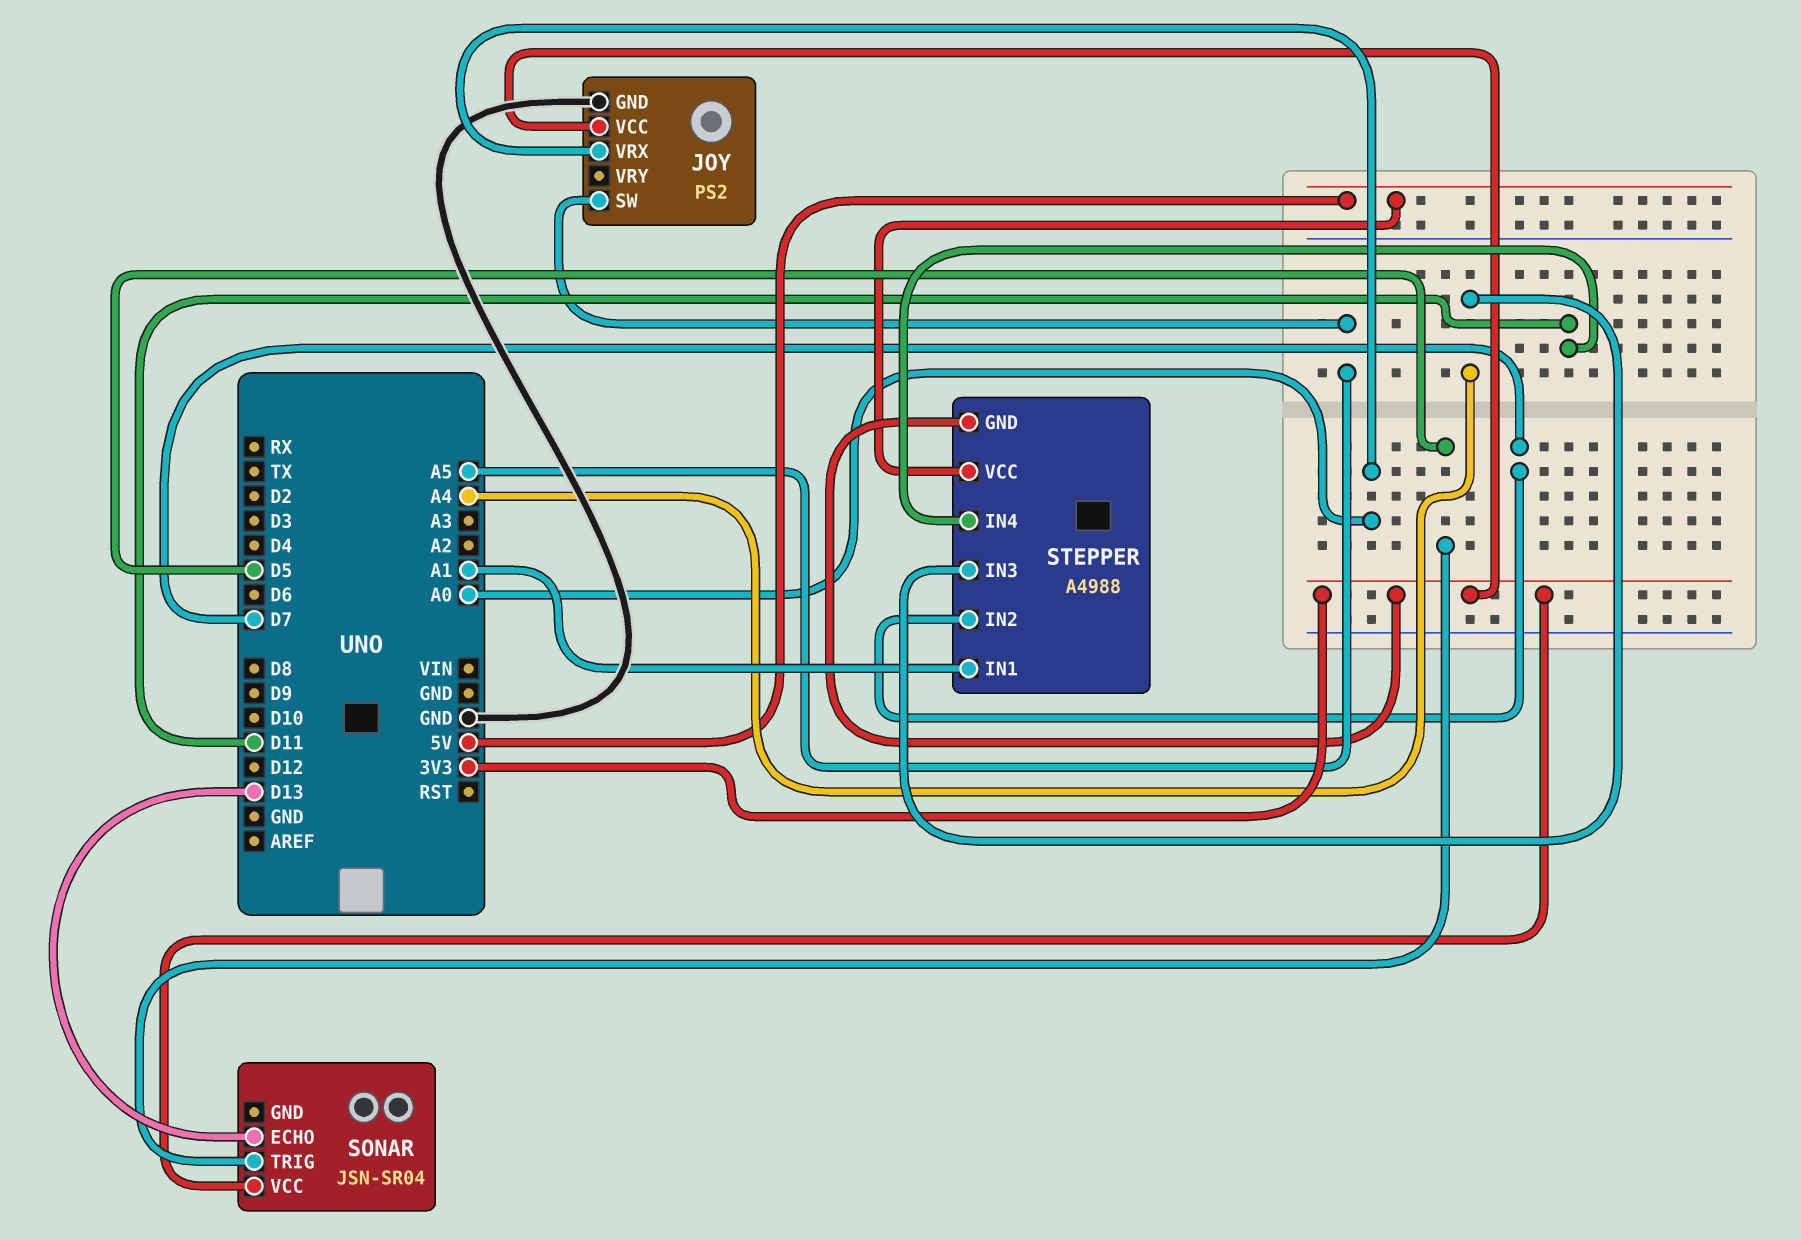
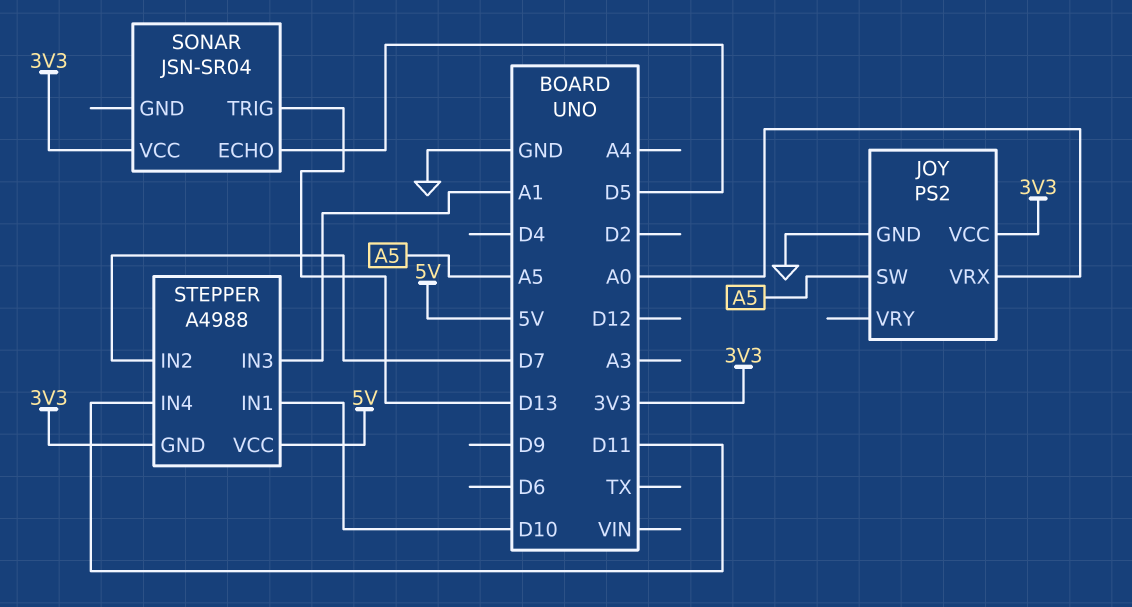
SONAR pin ECHO: D13 -> D5
SONAR pin TRIG: D5 -> D13
STEPPER pin IN1: A1 -> D10
STEPPER pin IN3: A4 -> A1

